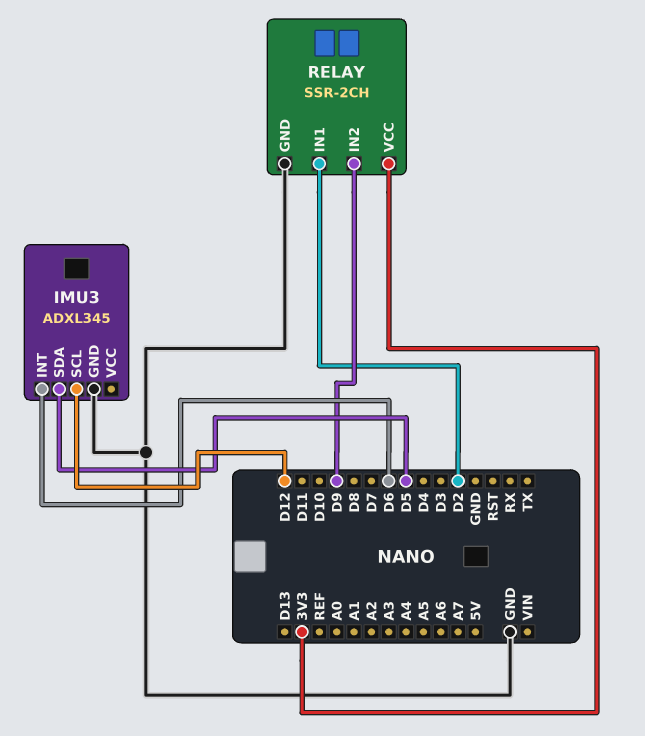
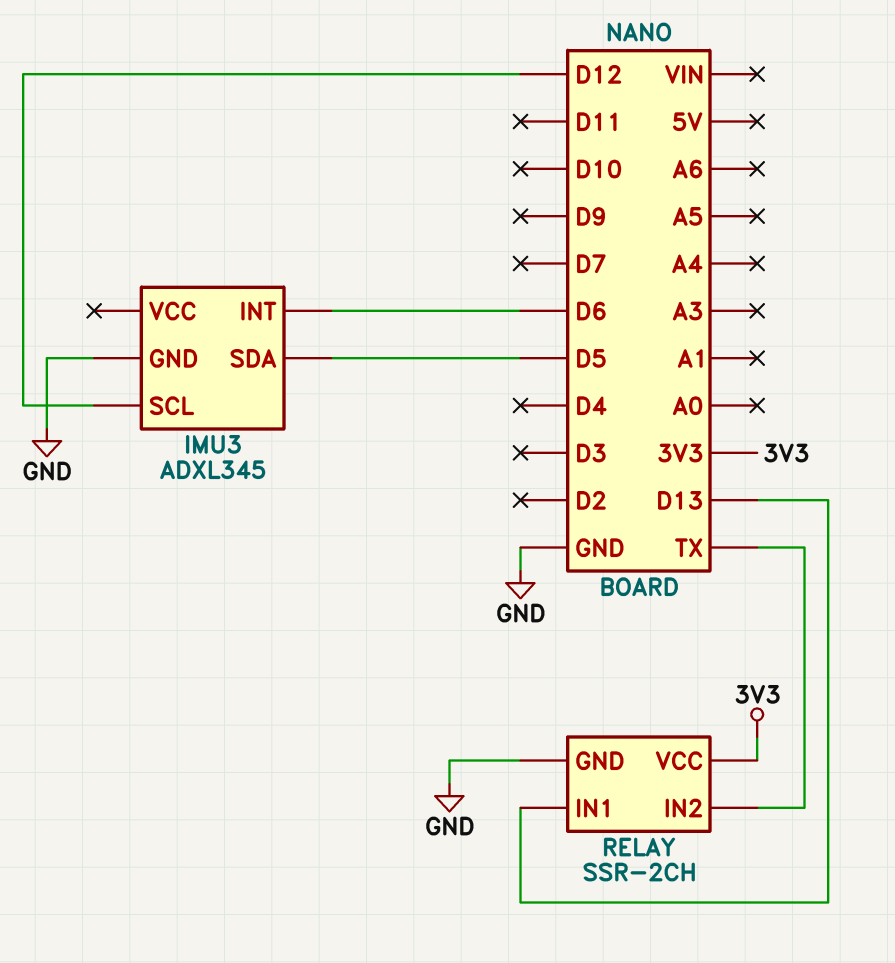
RELAY pin IN1: D2 -> D13
RELAY pin IN2: D9 -> TX

